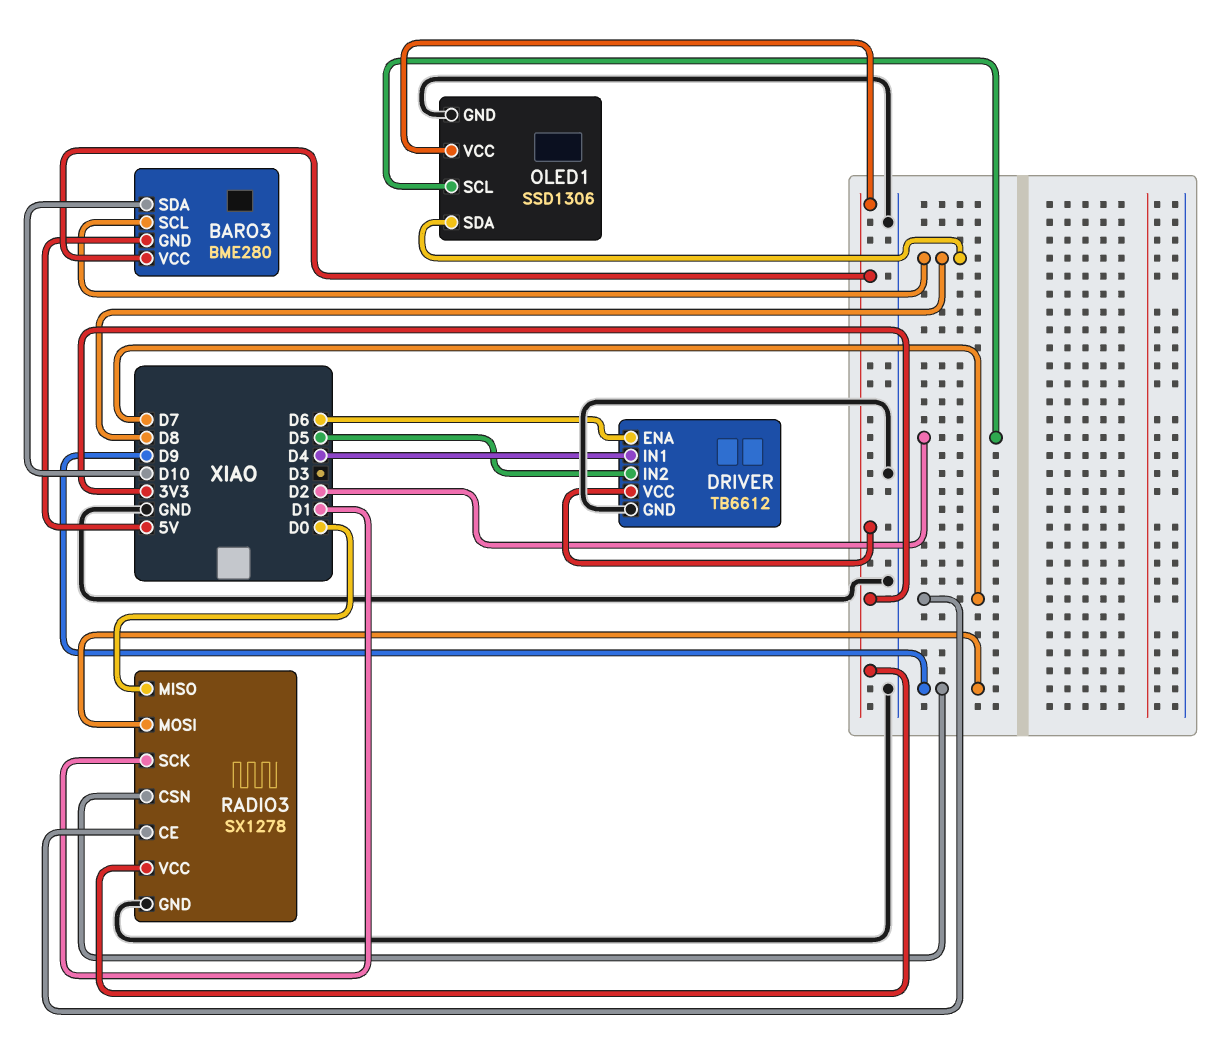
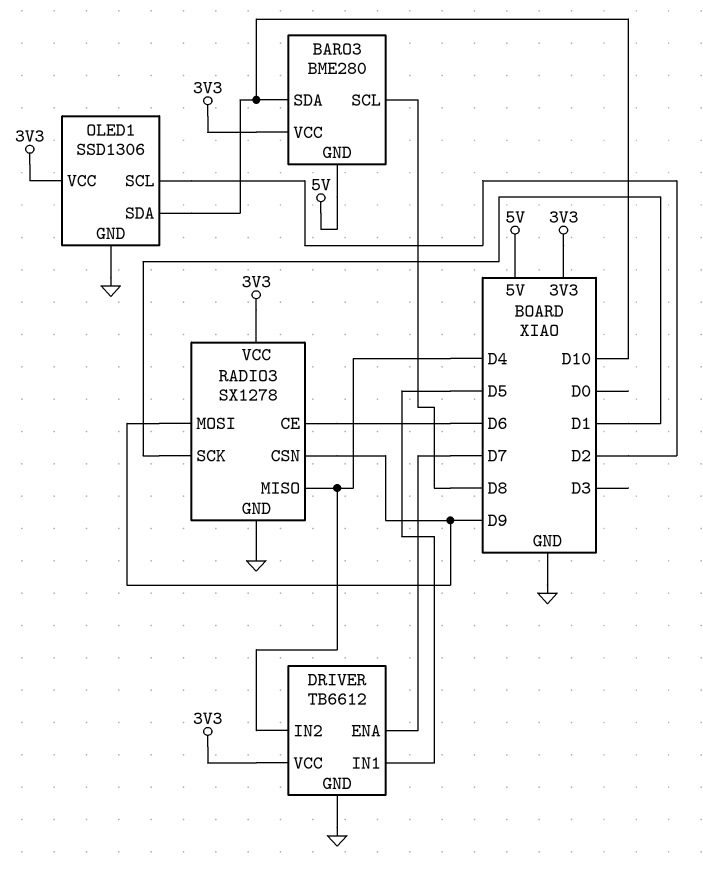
DRIVER pin ENA: D6 -> D7
DRIVER pin IN1: D4 -> D5
DRIVER pin IN2: D5 -> D4
OLED1 pin SDA: D8 -> D10
RADIO3 pin CE: D7 -> D6
RADIO3 pin MISO: D0 -> D4

